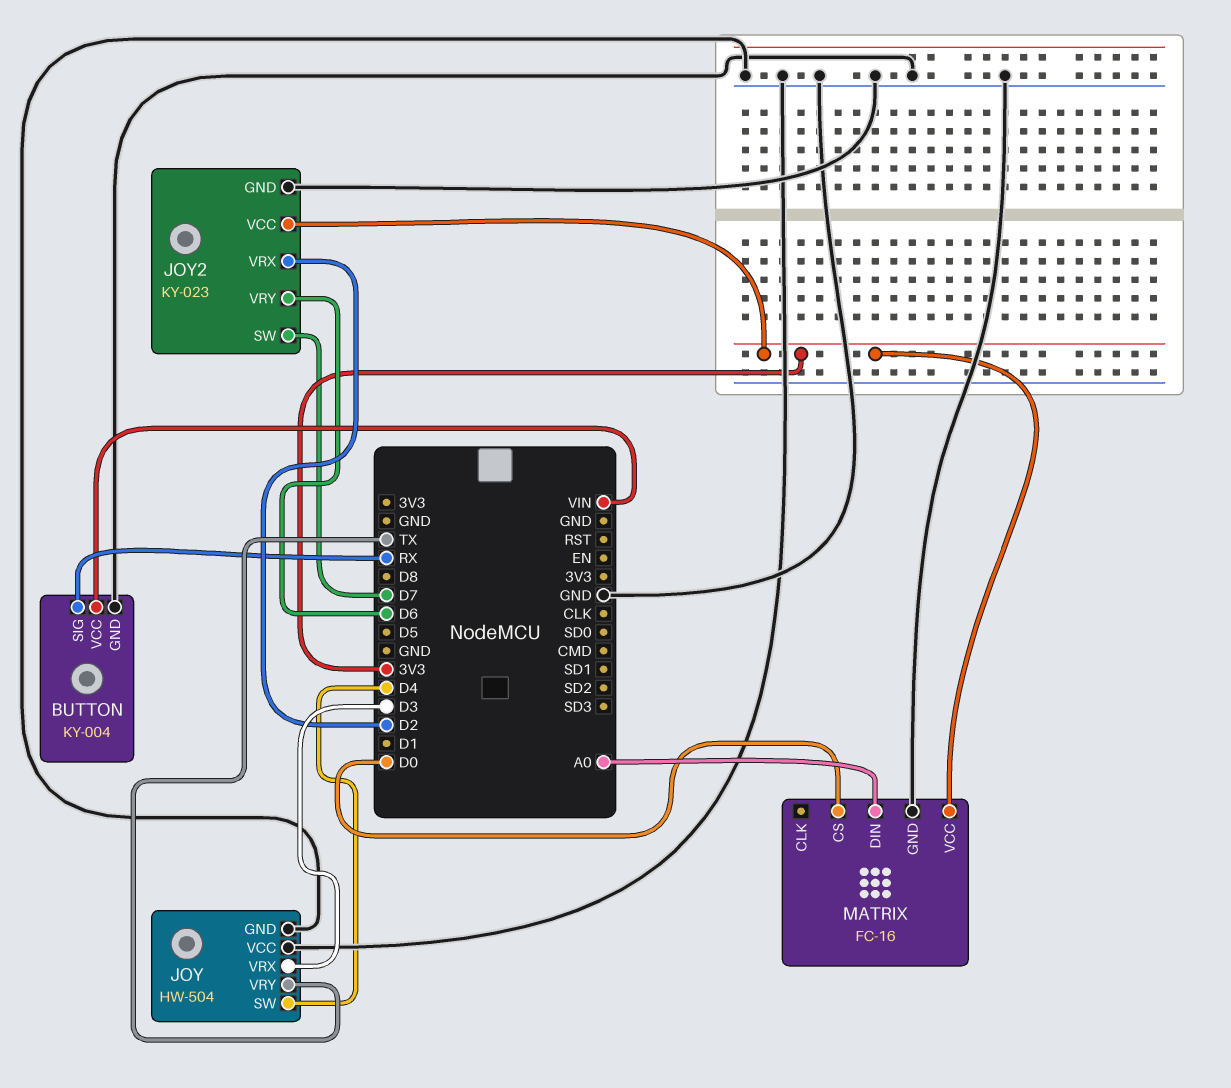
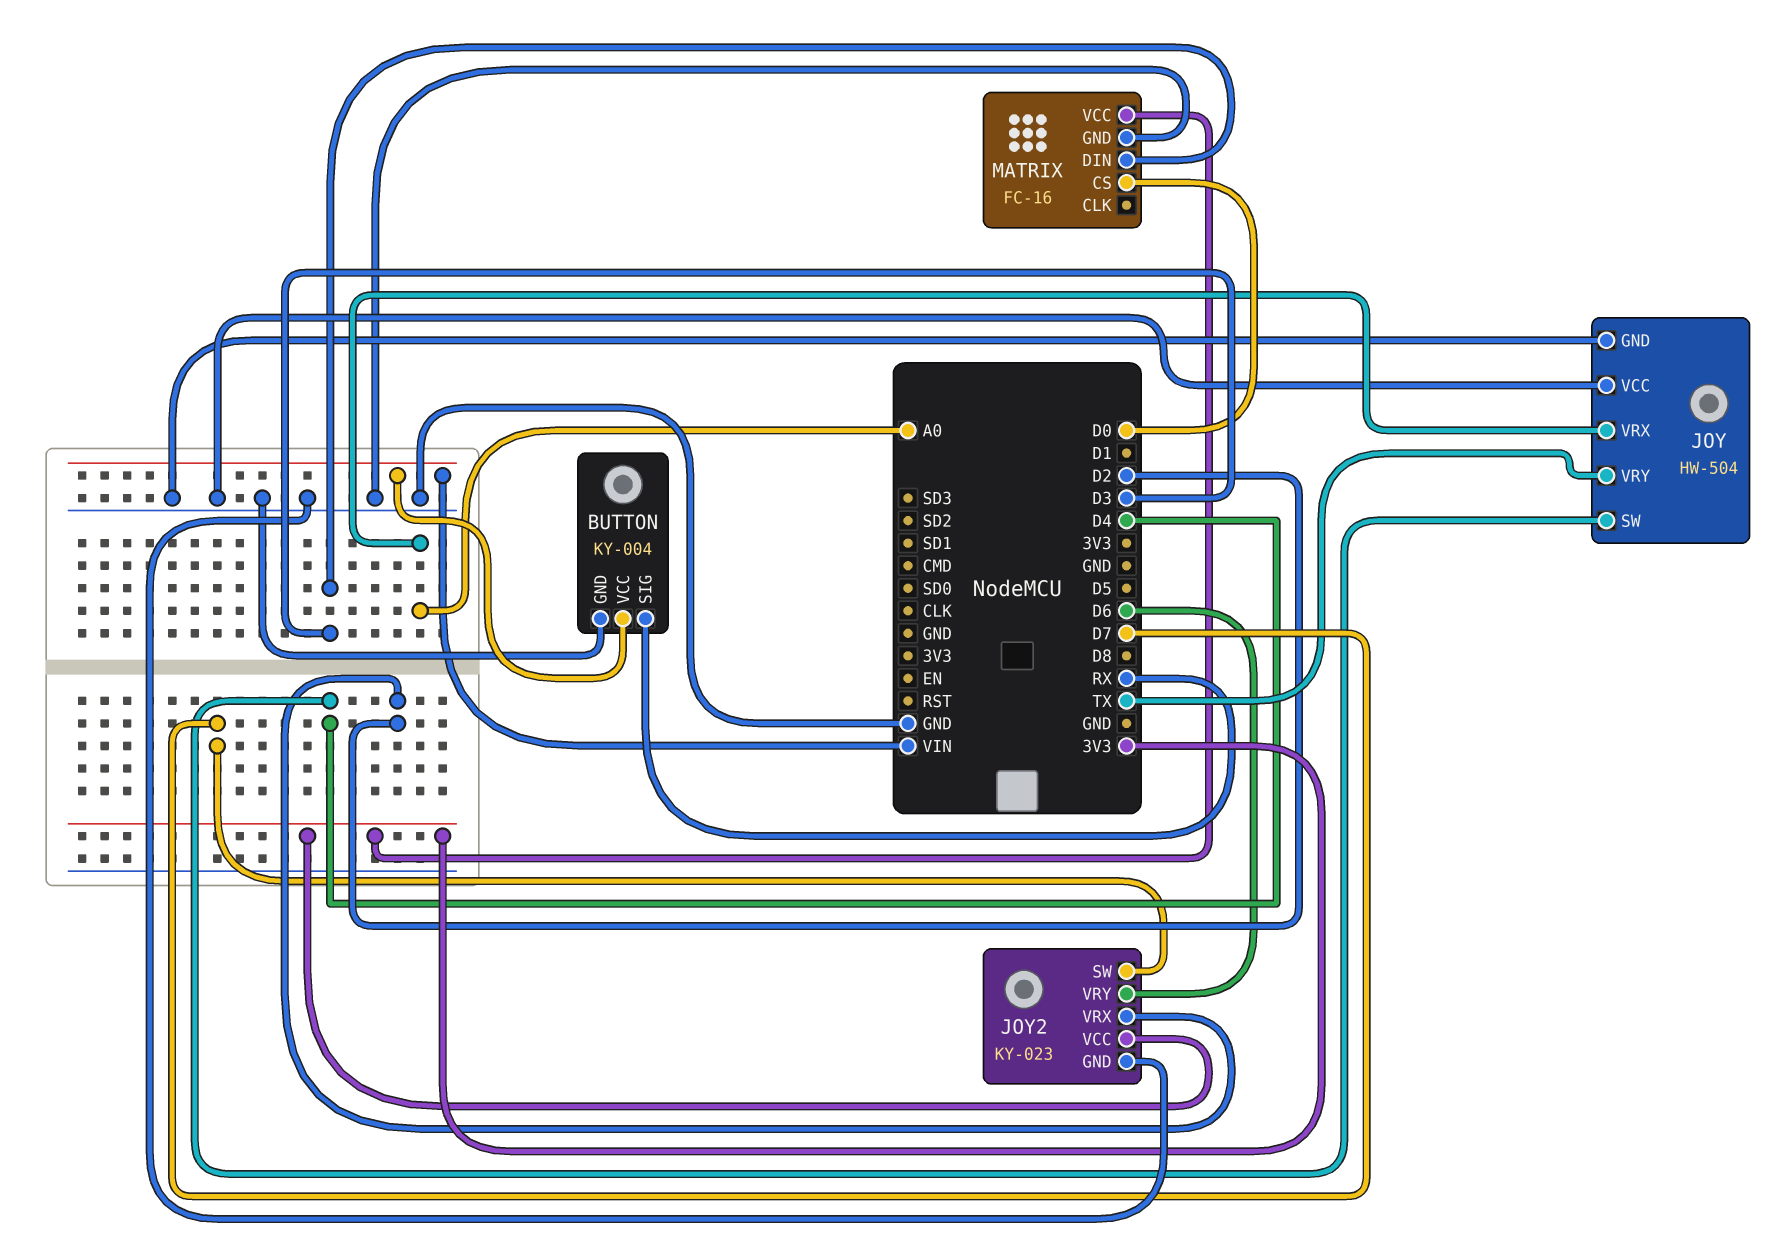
JOY pin VRX: D3 -> A0
MATRIX pin DIN: A0 -> D3

